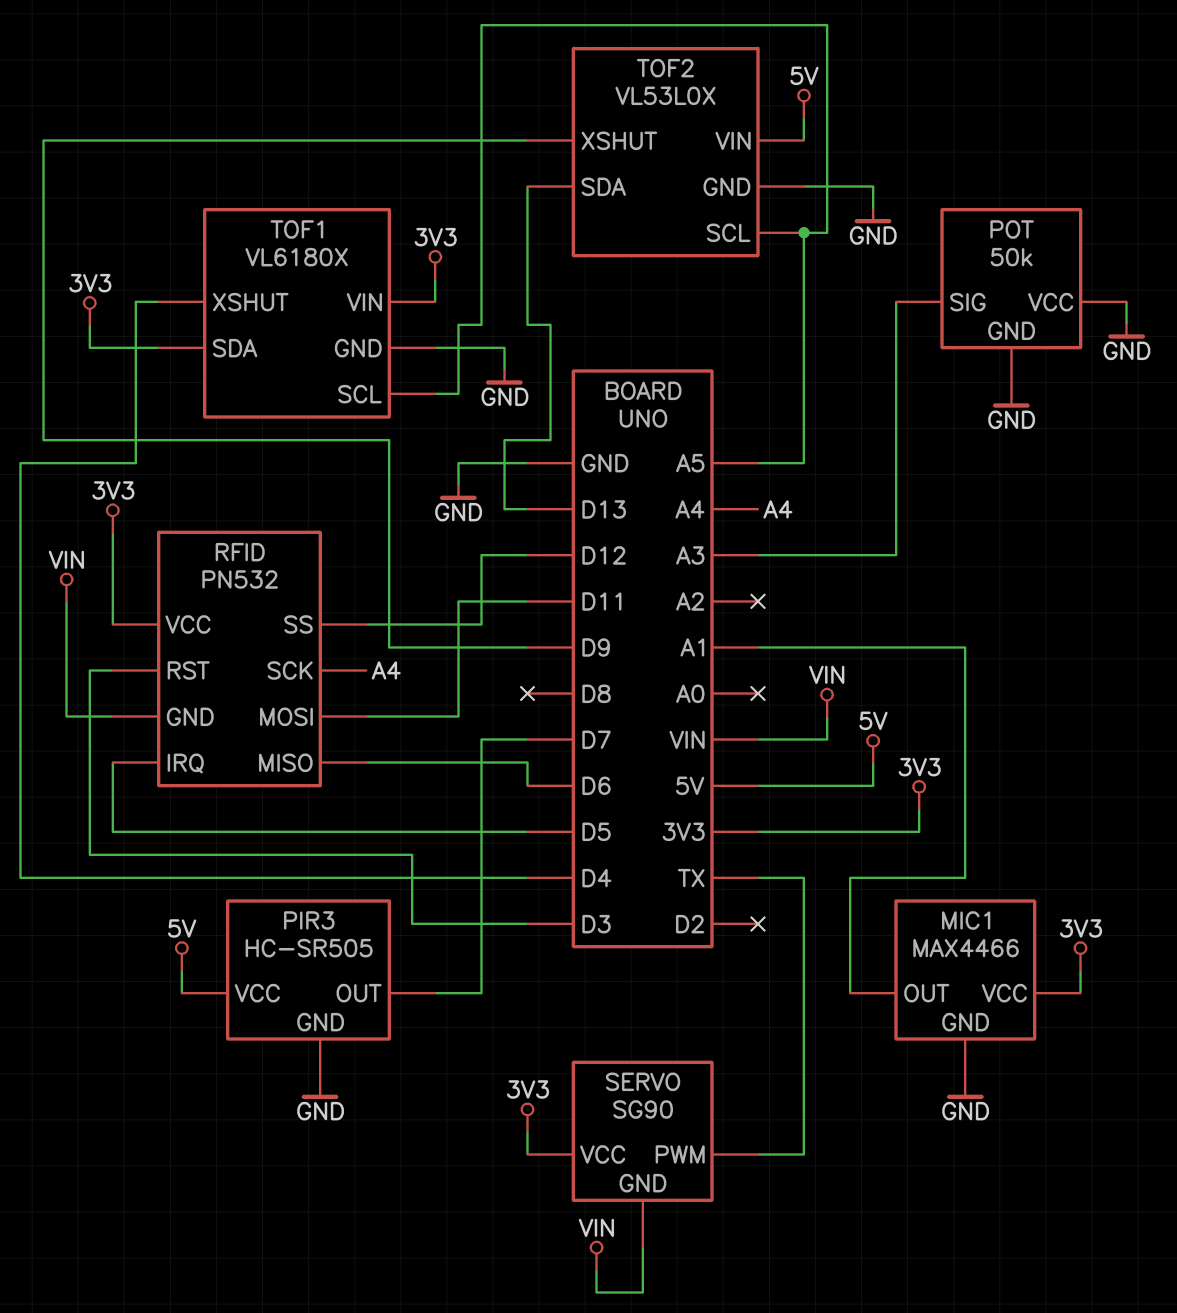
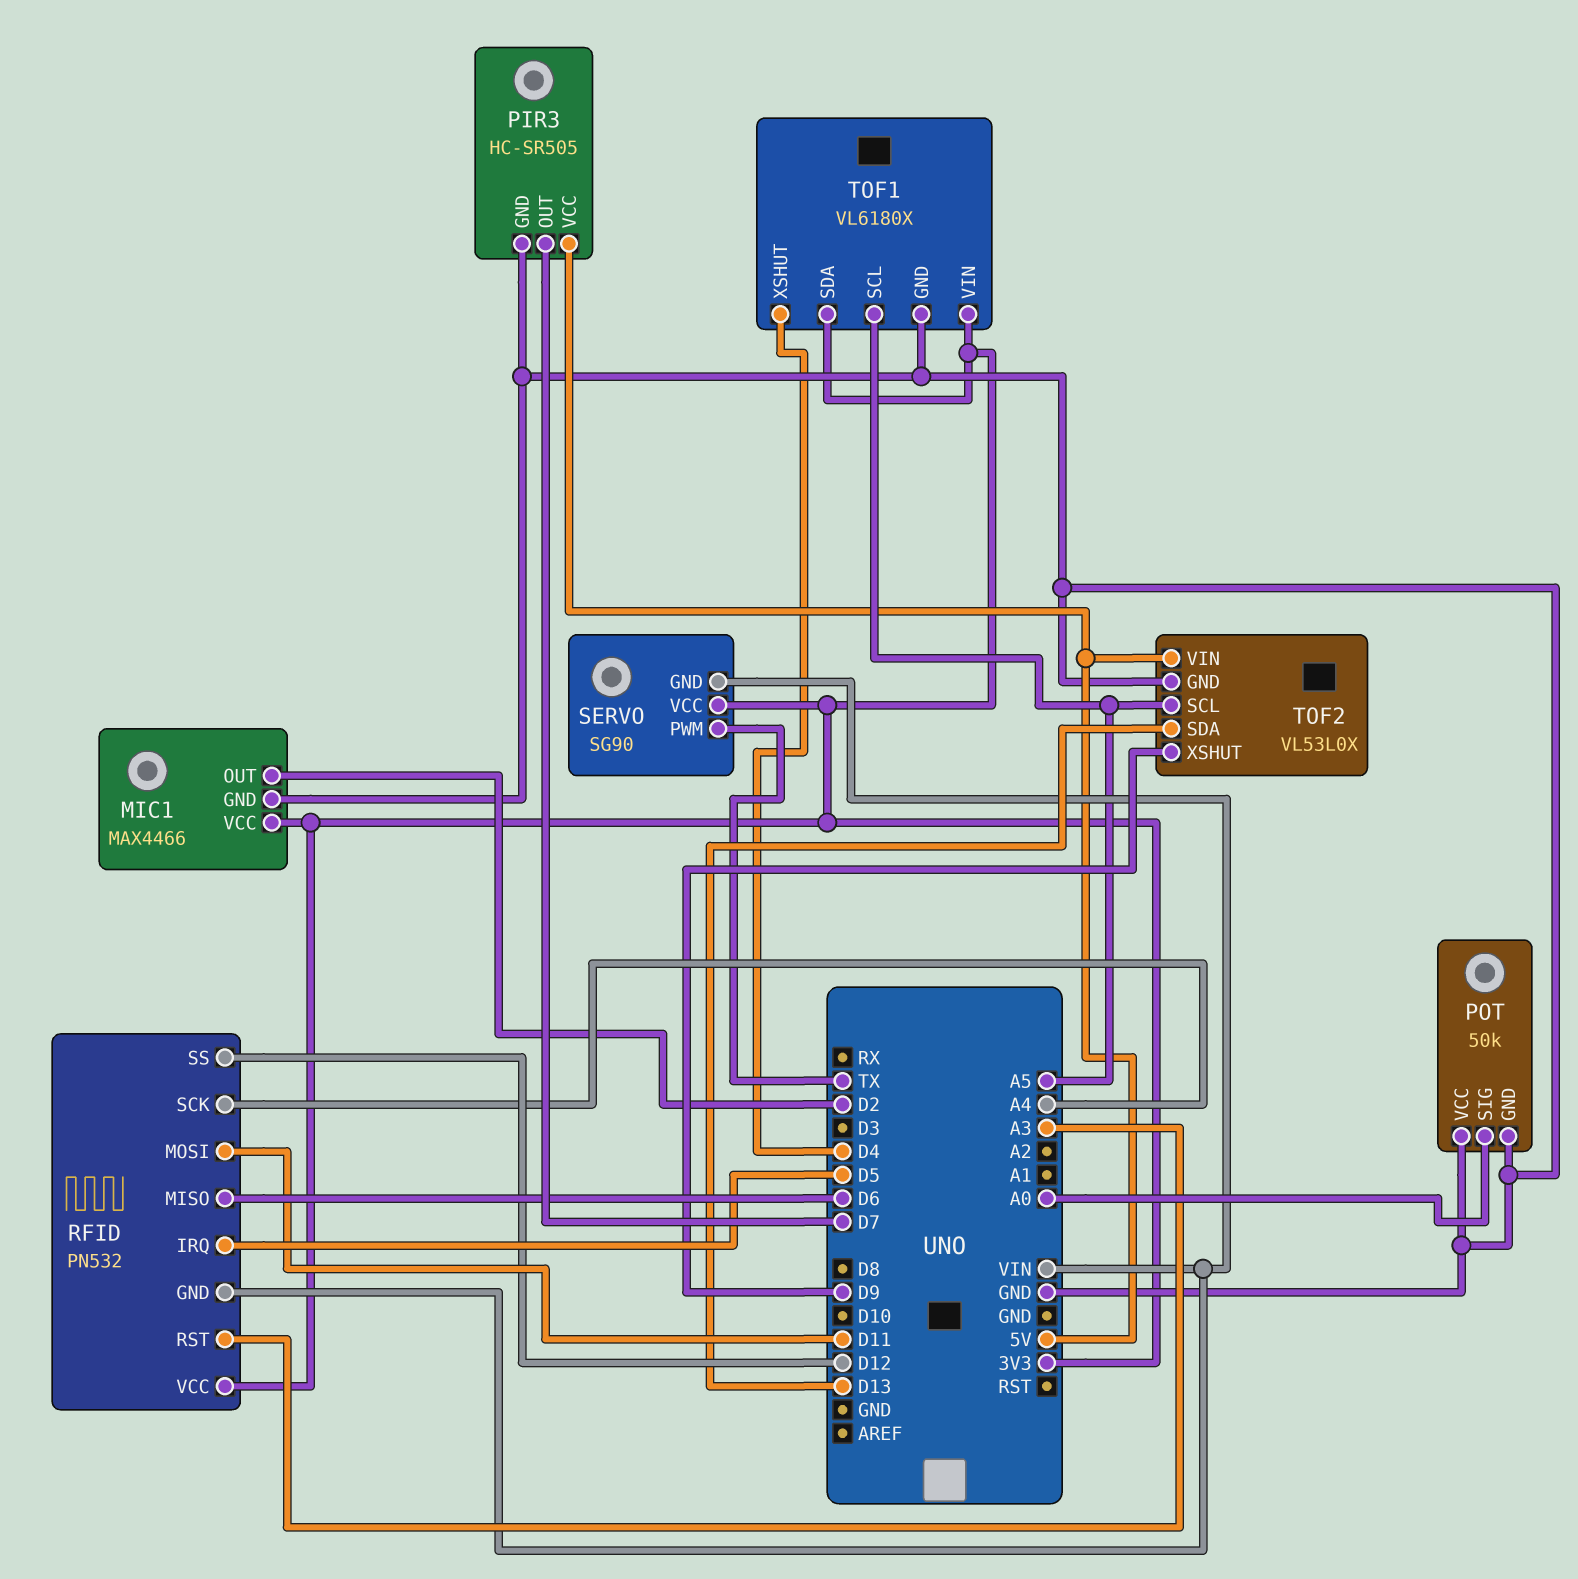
MIC1 pin OUT: A1 -> D2
POT pin SIG: A3 -> A0
RFID pin RST: D3 -> A3

